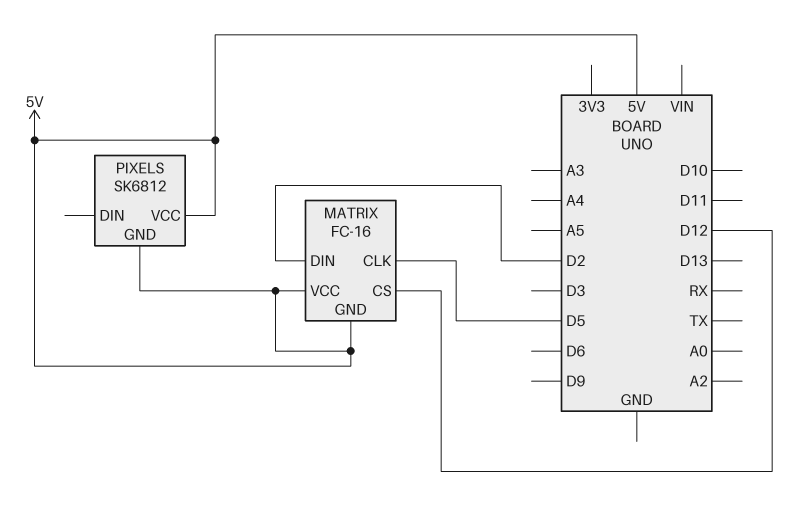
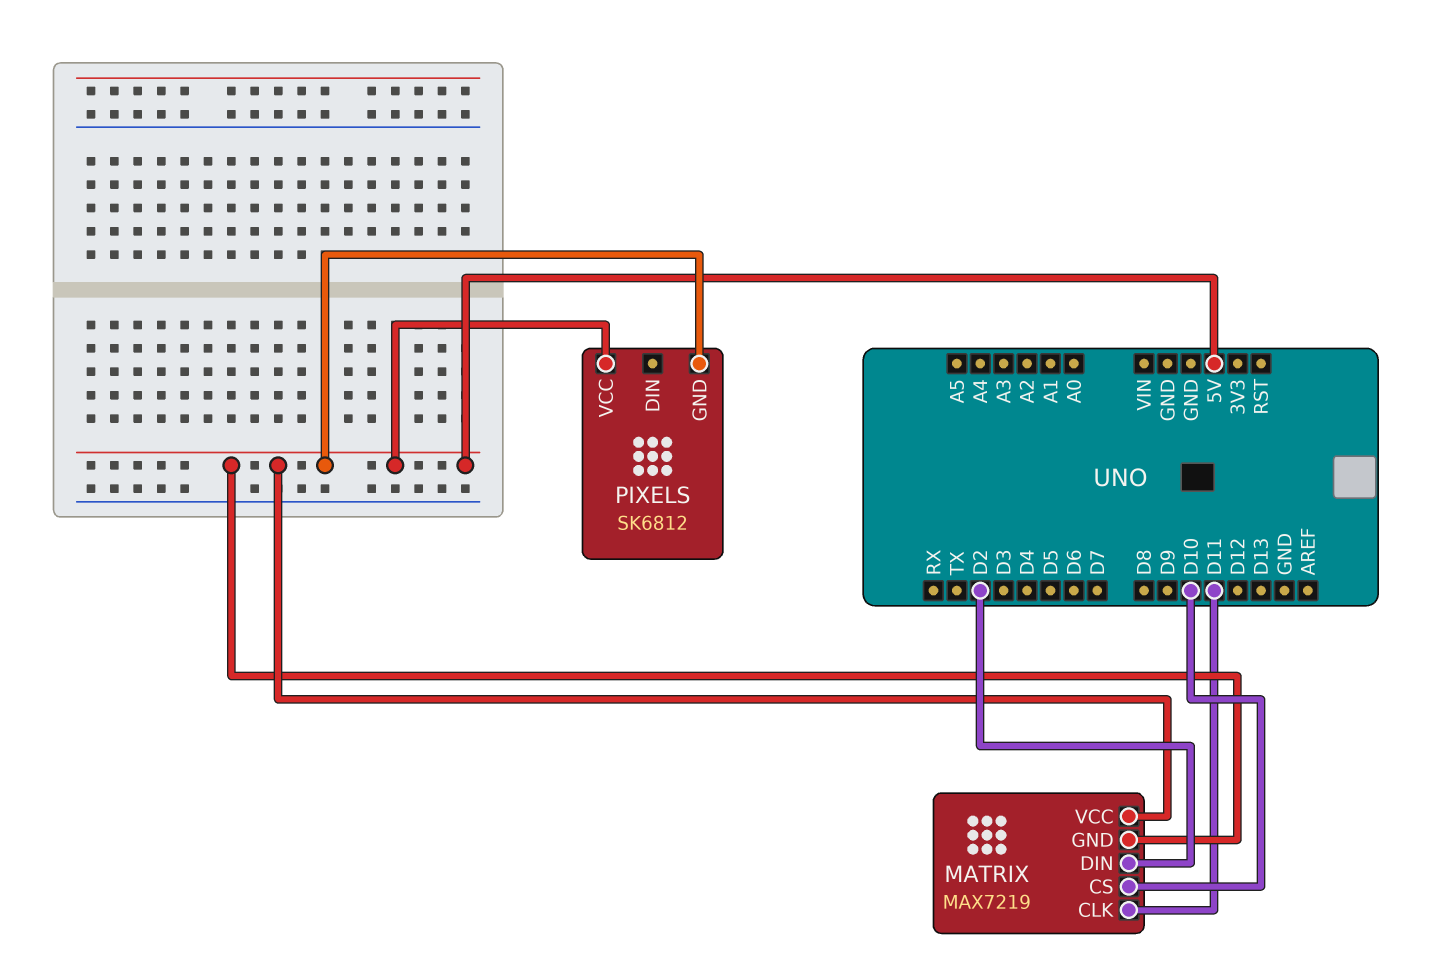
MATRIX: FC-16 -> MAX7219
MATRIX pin CLK: D5 -> D11
MATRIX pin CS: D12 -> D10

